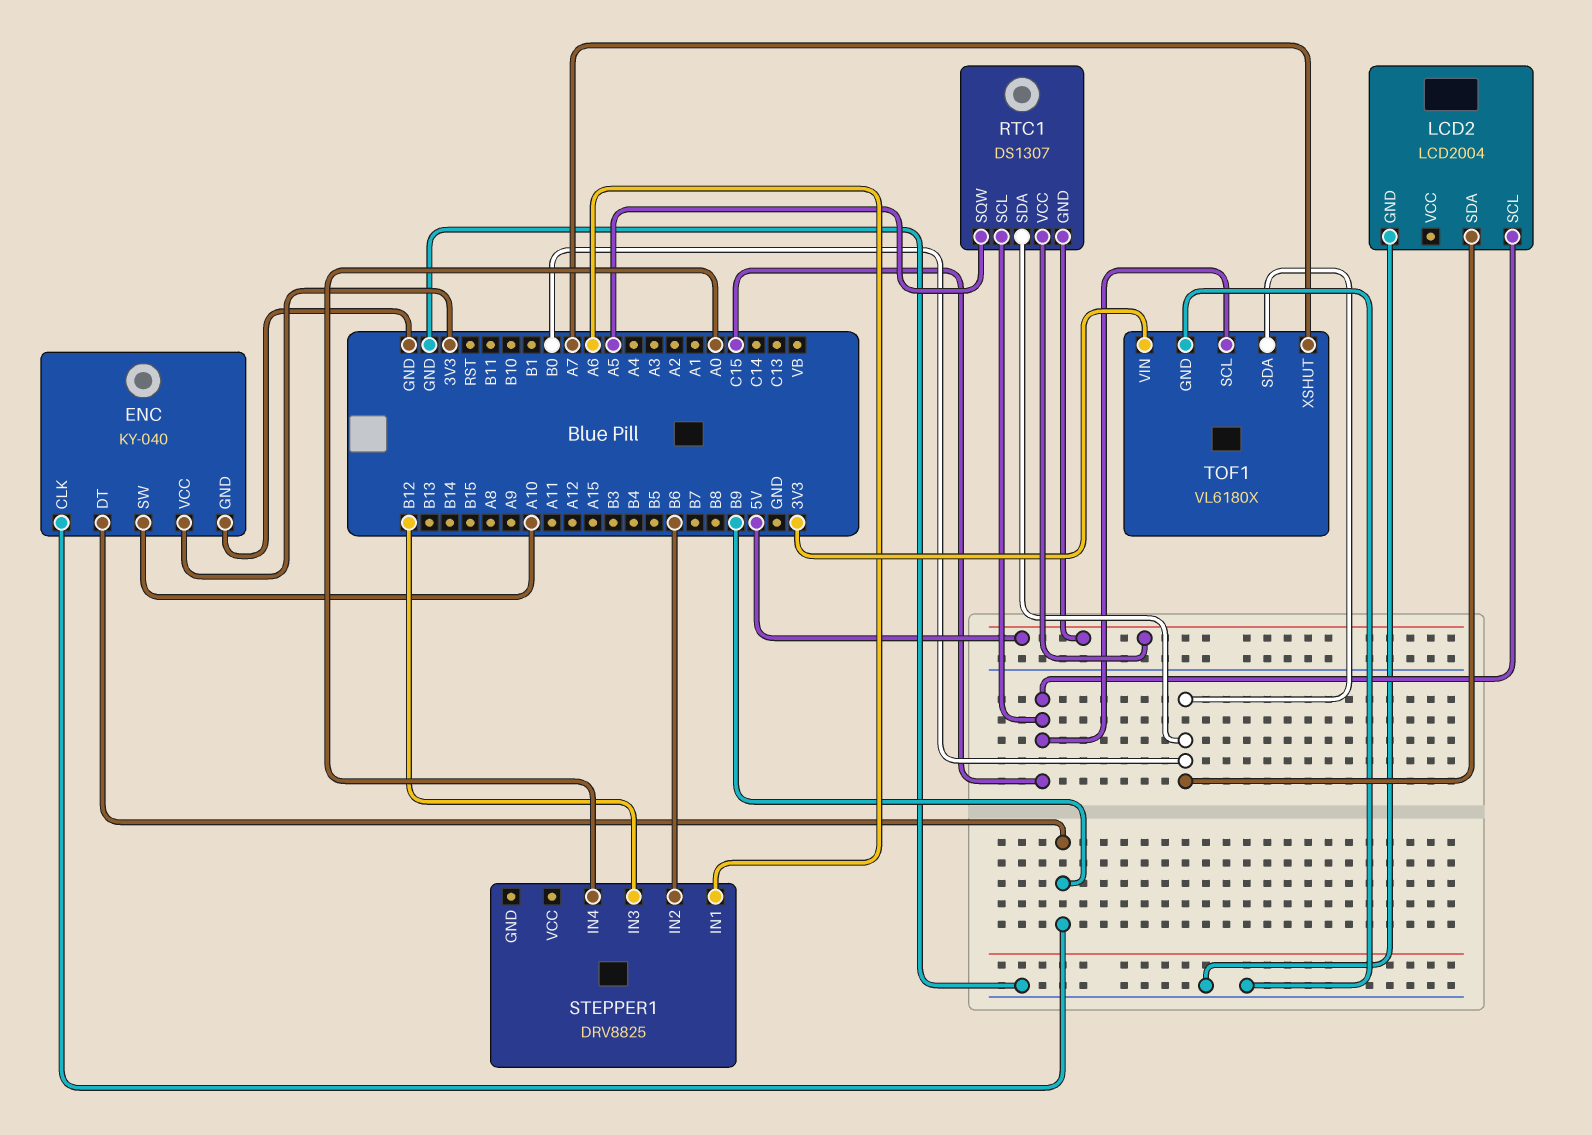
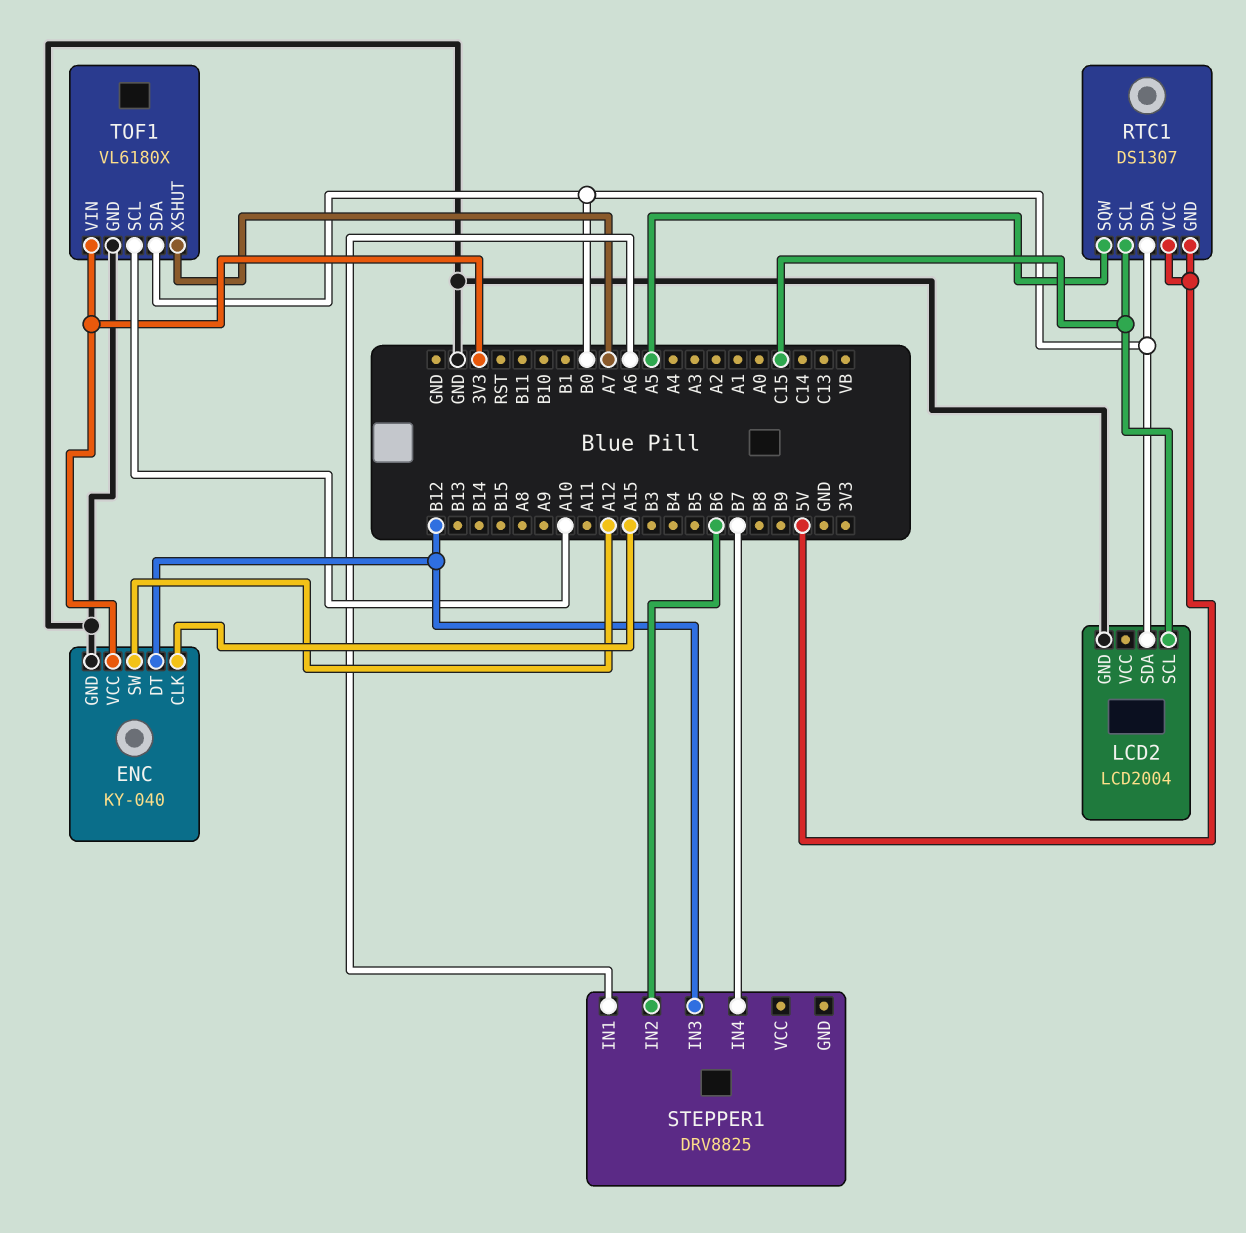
ENC pin CLK: B9 -> A15
ENC pin DT: B9 -> B12
ENC pin SW: A10 -> A12
STEPPER1 pin IN4: A0 -> B7
TOF1 pin SCL: C15 -> A10

